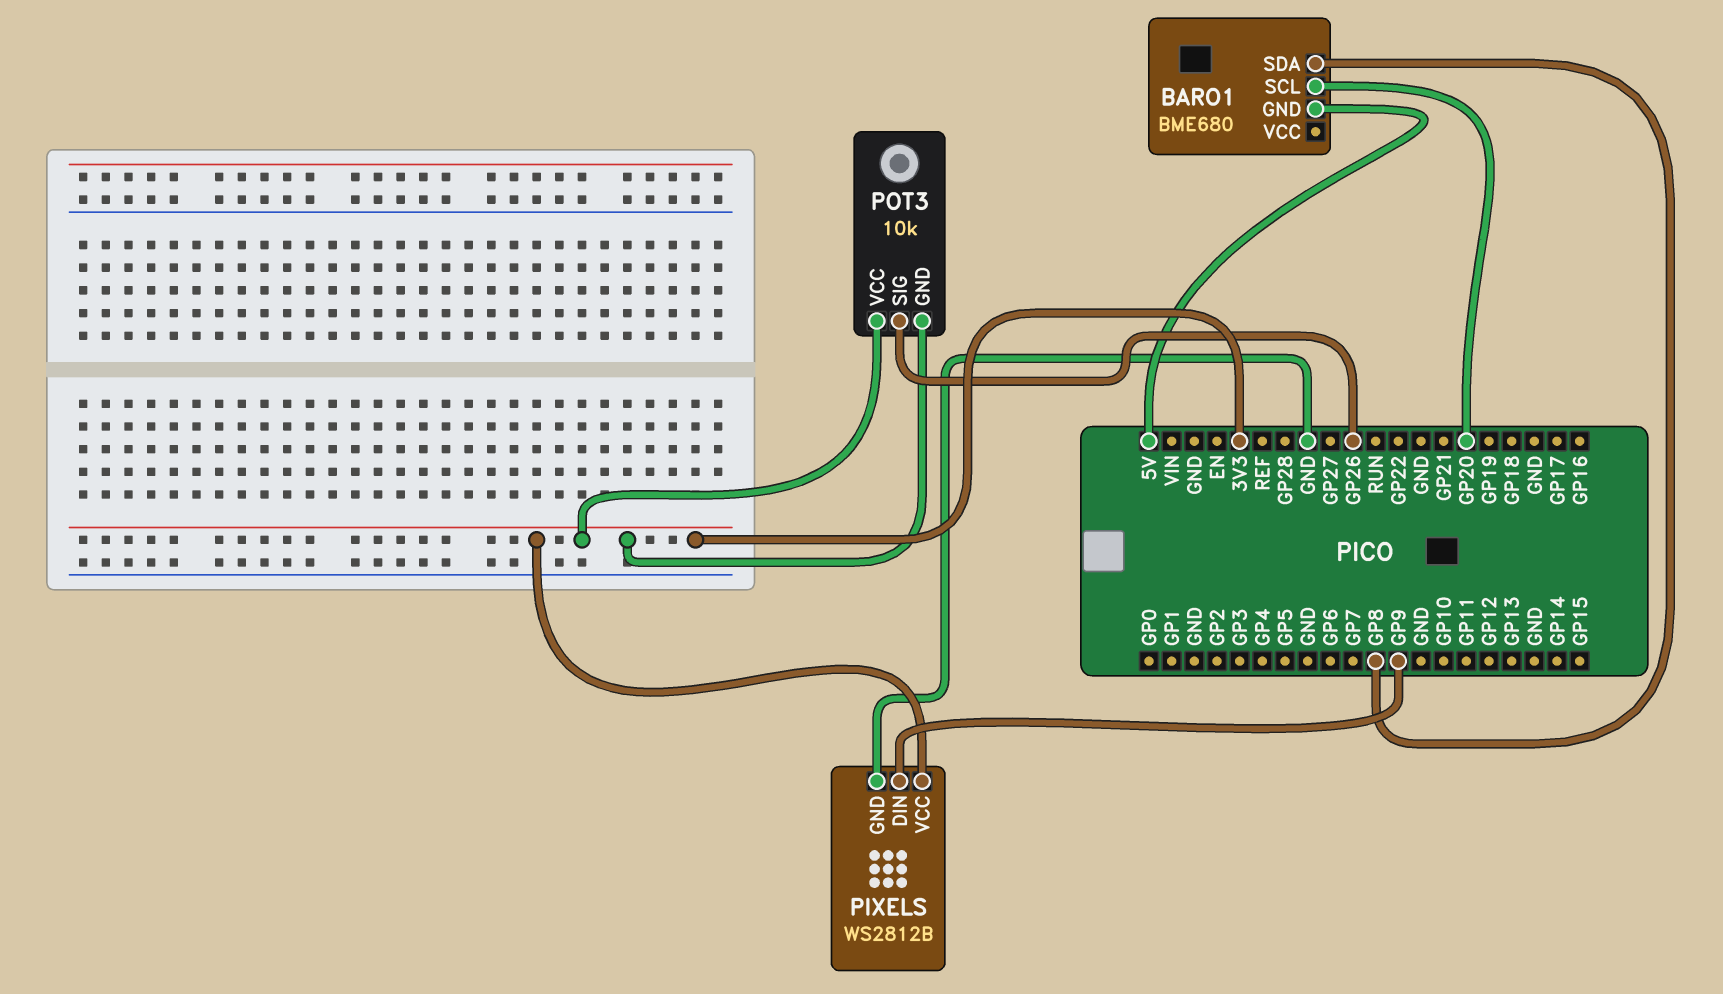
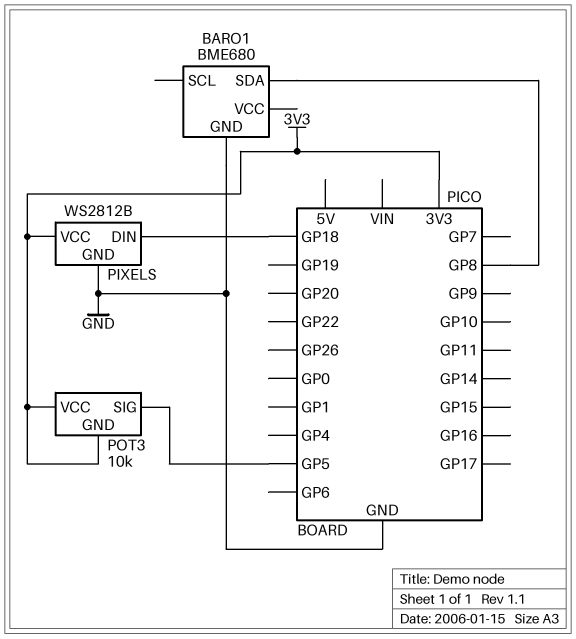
BARO1 pin GND: 5V -> GND
BARO1 pin SCL: GP20 -> none
PIXELS pin DIN: GP9 -> GP18
POT3 pin SIG: GP26 -> GP5

